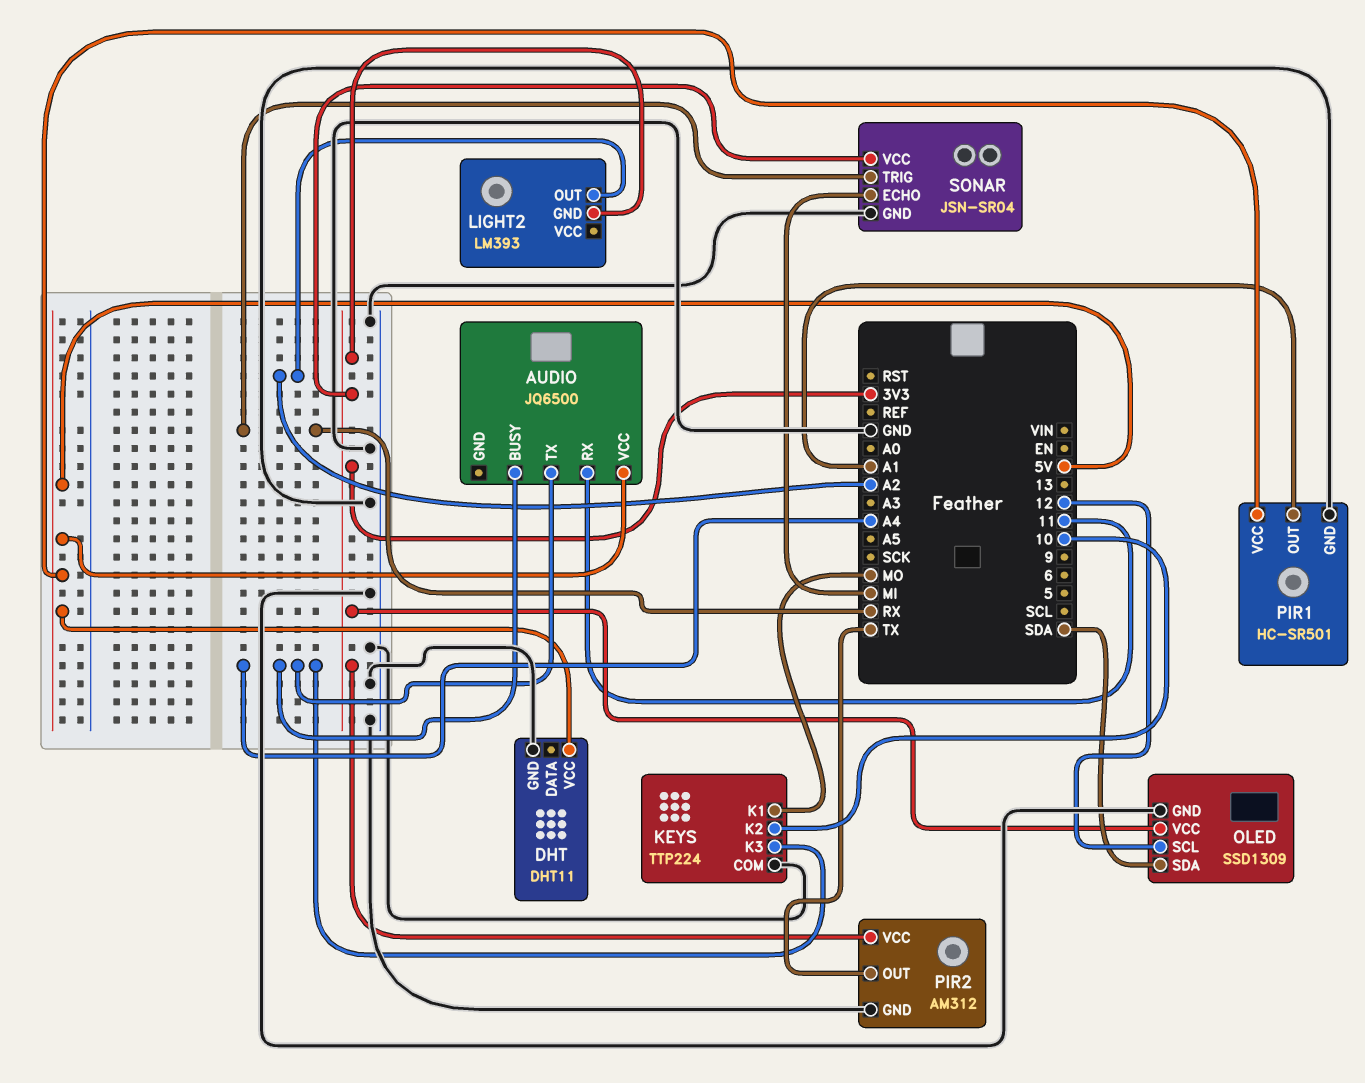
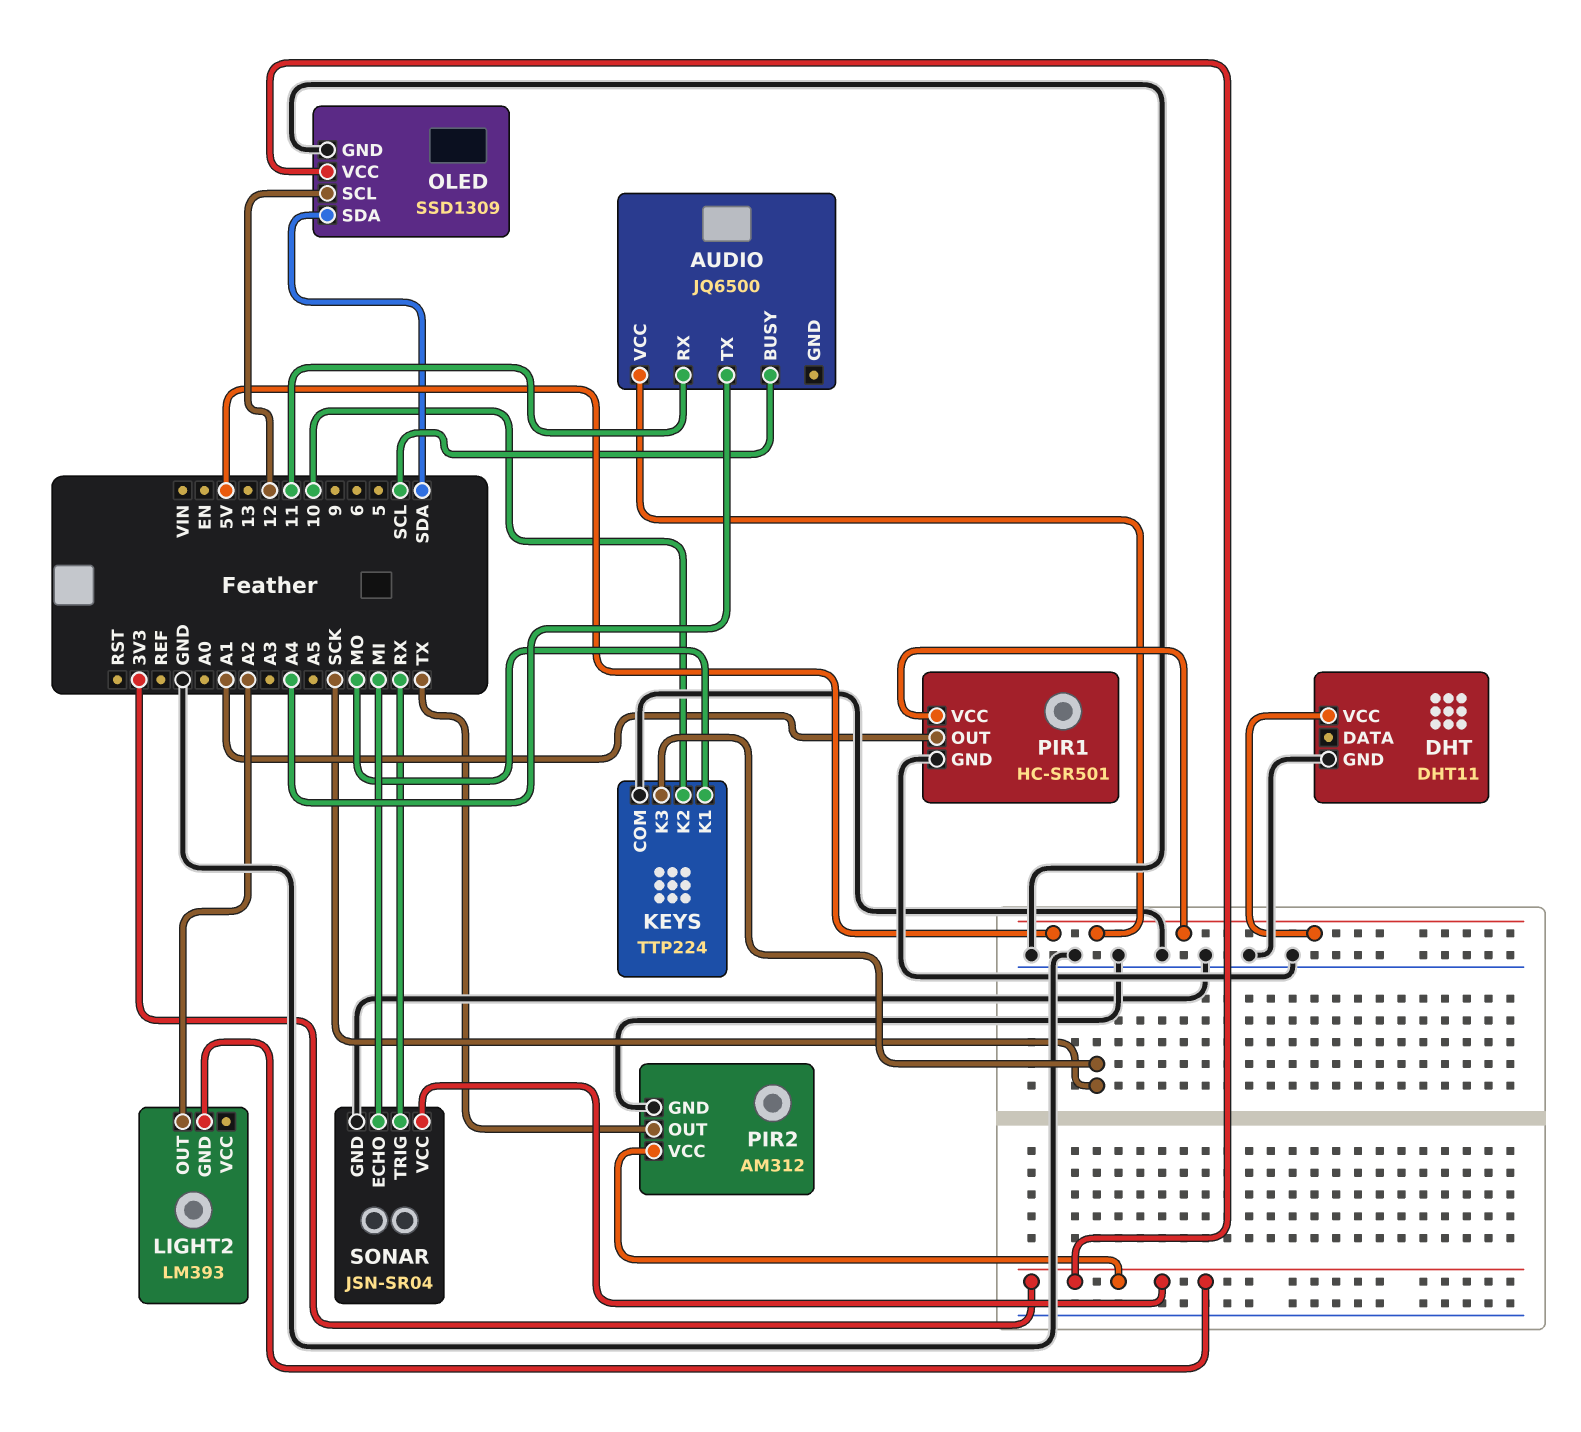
AUDIO pin BUSY: A4 -> SCL
KEYS pin K3: A4 -> SCK

